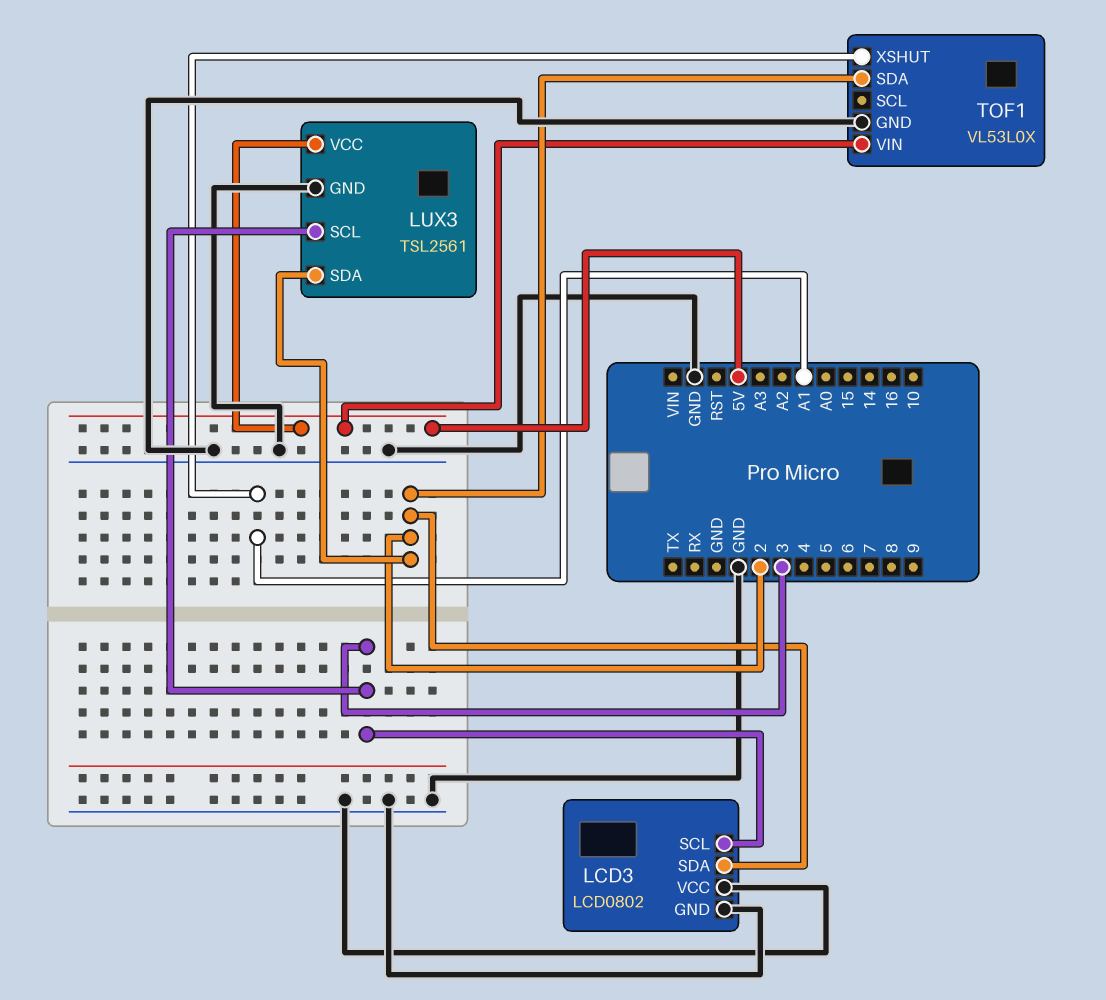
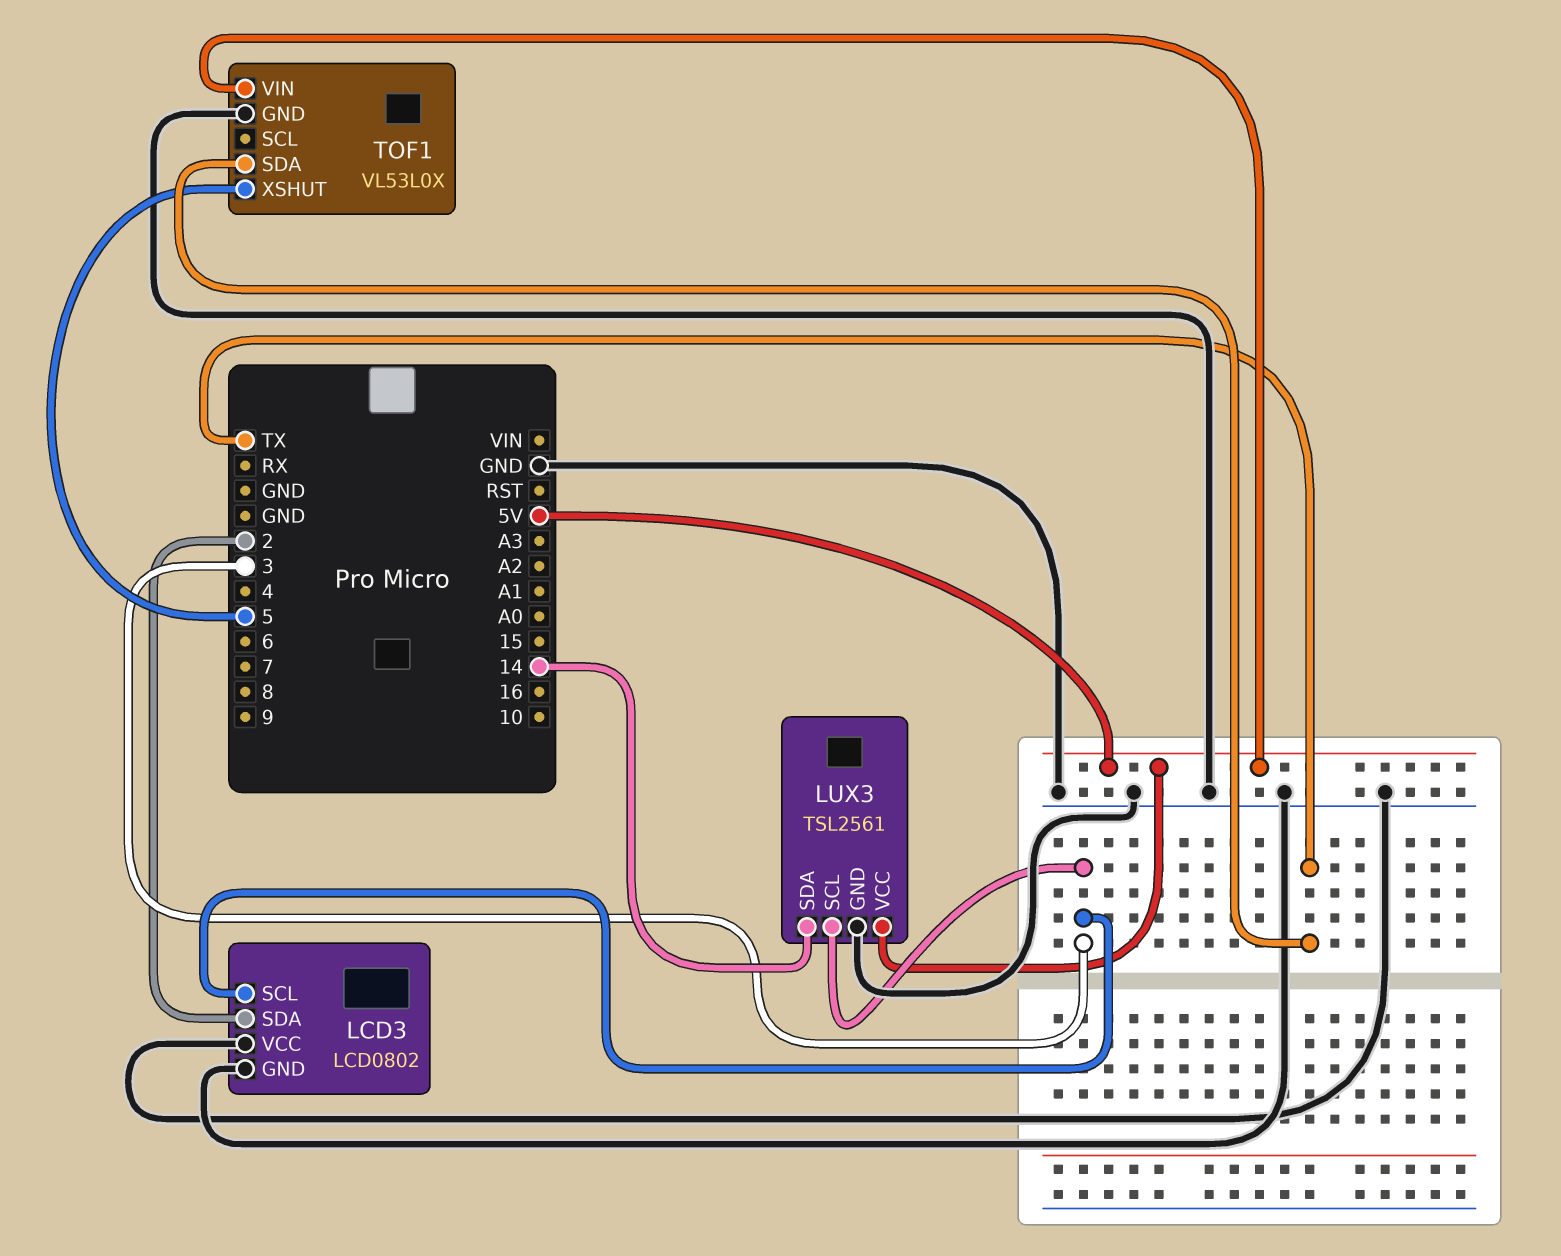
LUX3 pin SDA: 2 -> 14
TOF1 pin SDA: 2 -> TX
TOF1 pin XSHUT: A1 -> 5

